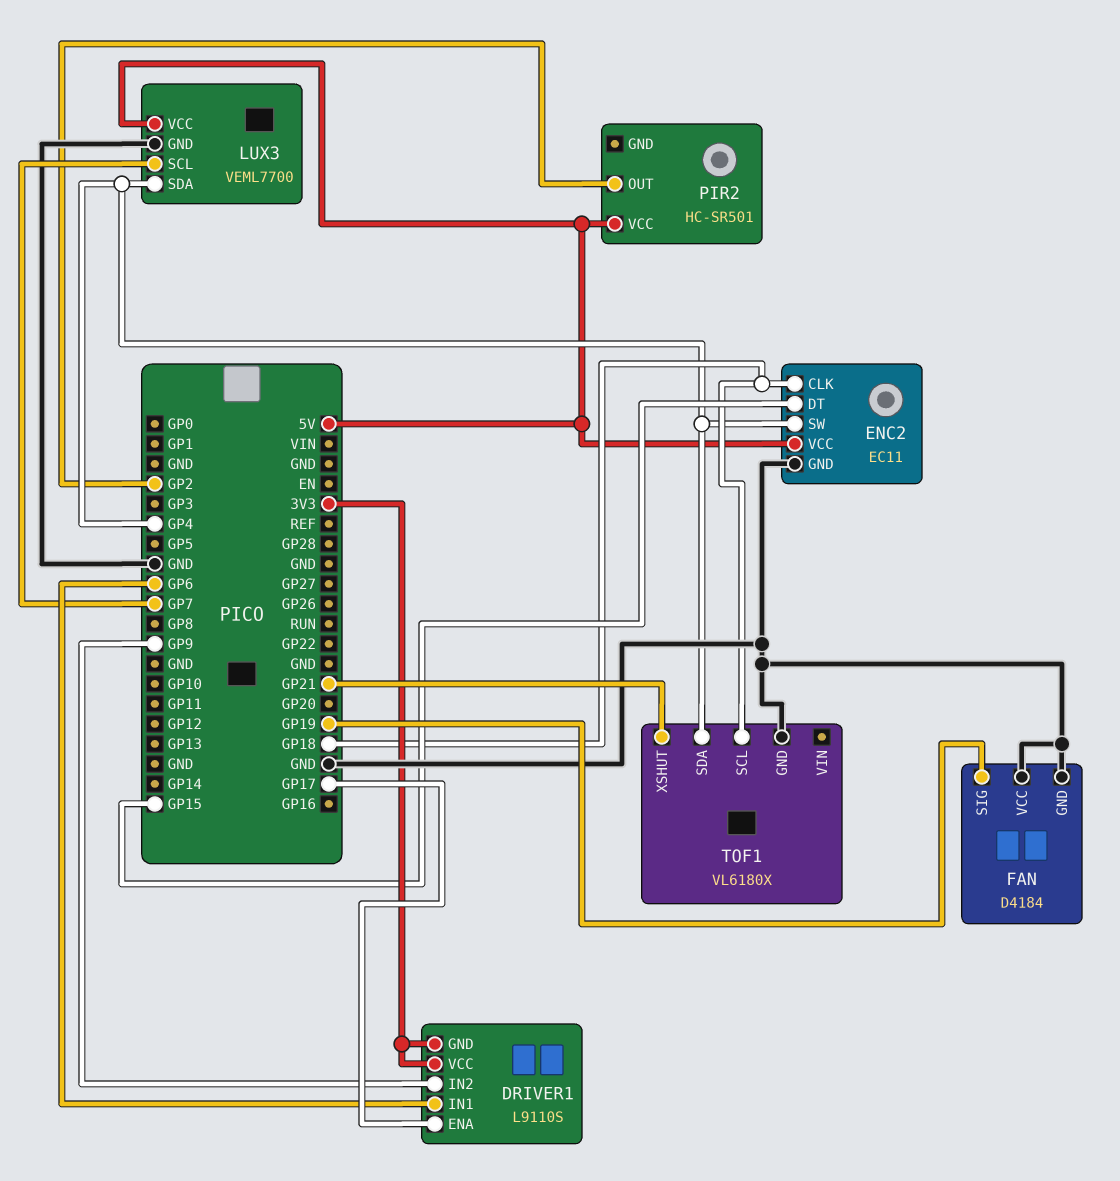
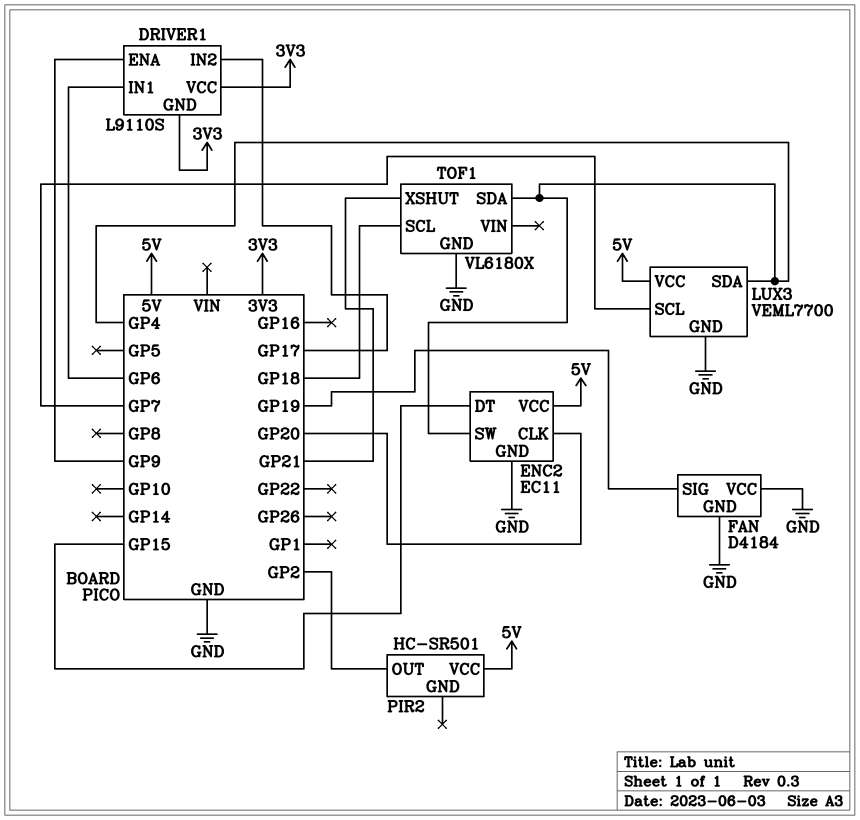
DRIVER1 pin ENA: GP17 -> GP9
DRIVER1 pin IN2: GP9 -> GP17
ENC2 pin CLK: GP18 -> GP20

